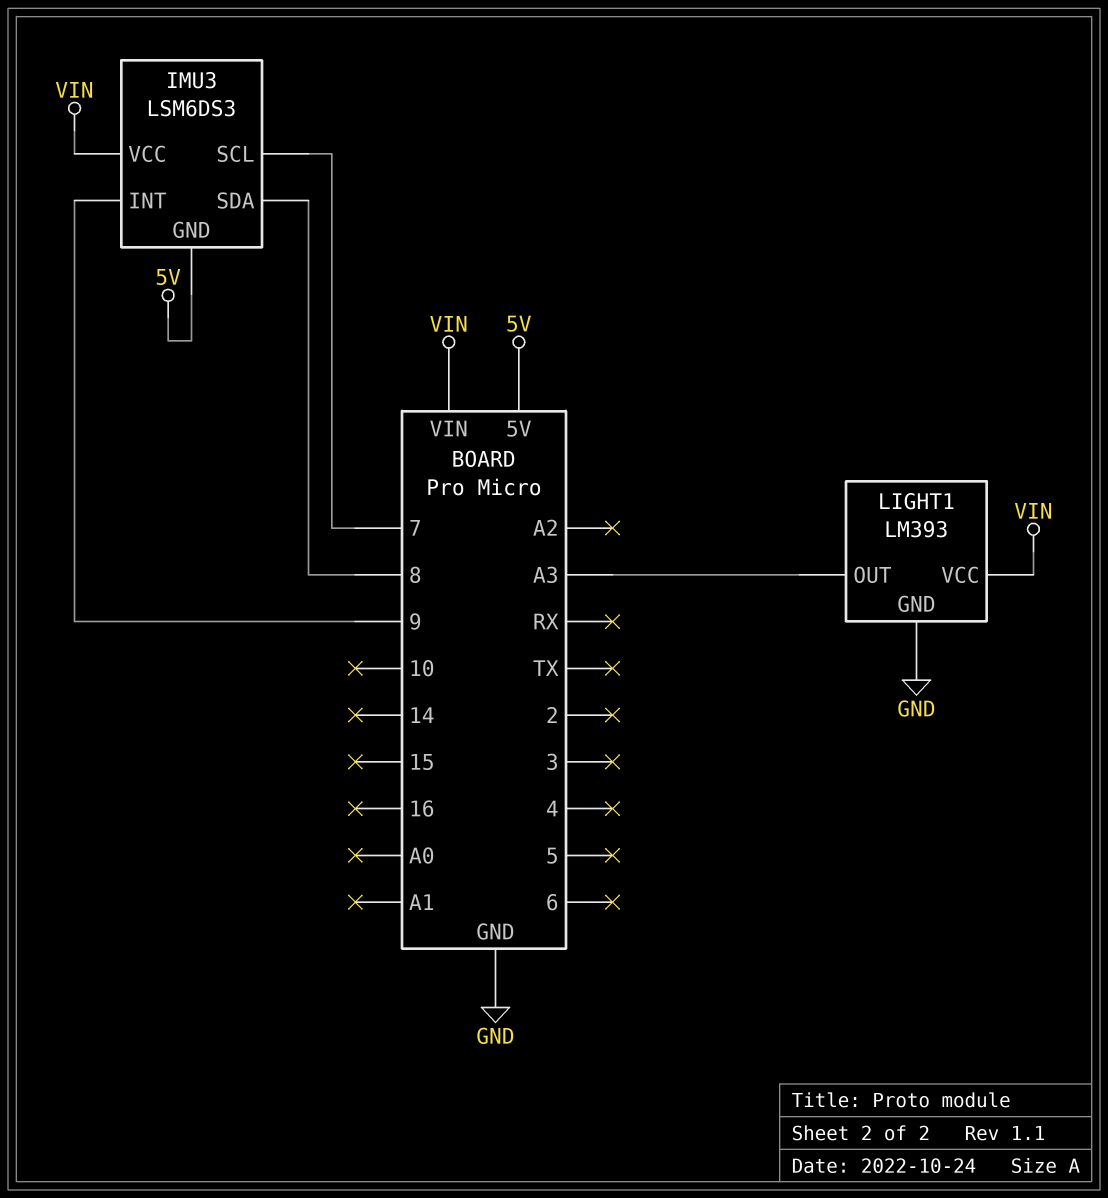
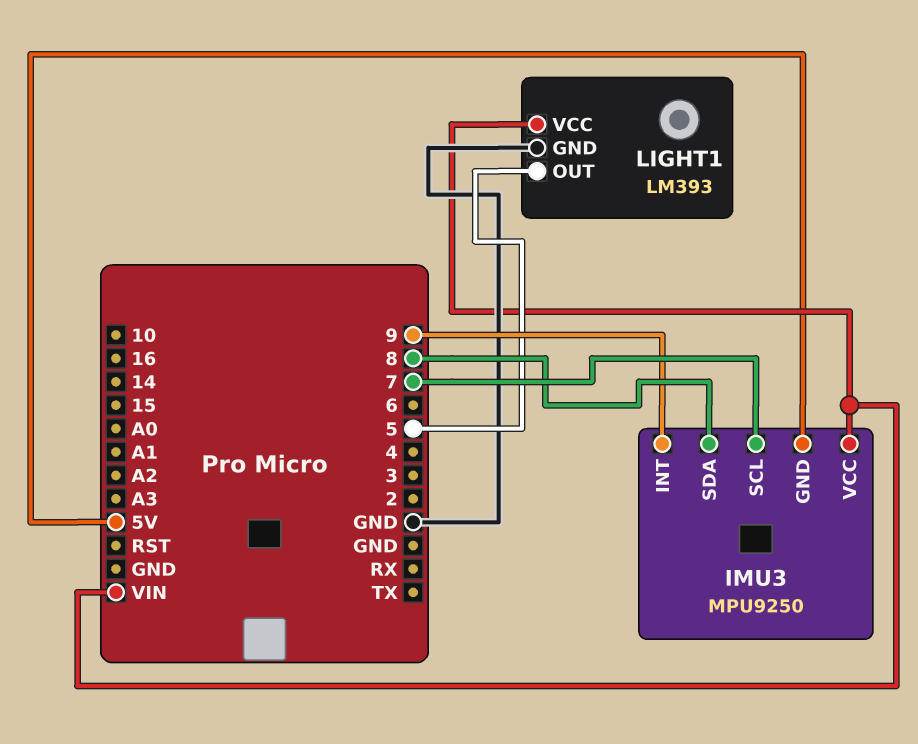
IMU3: LSM6DS3 -> MPU9250
LIGHT1 pin OUT: A3 -> 5

